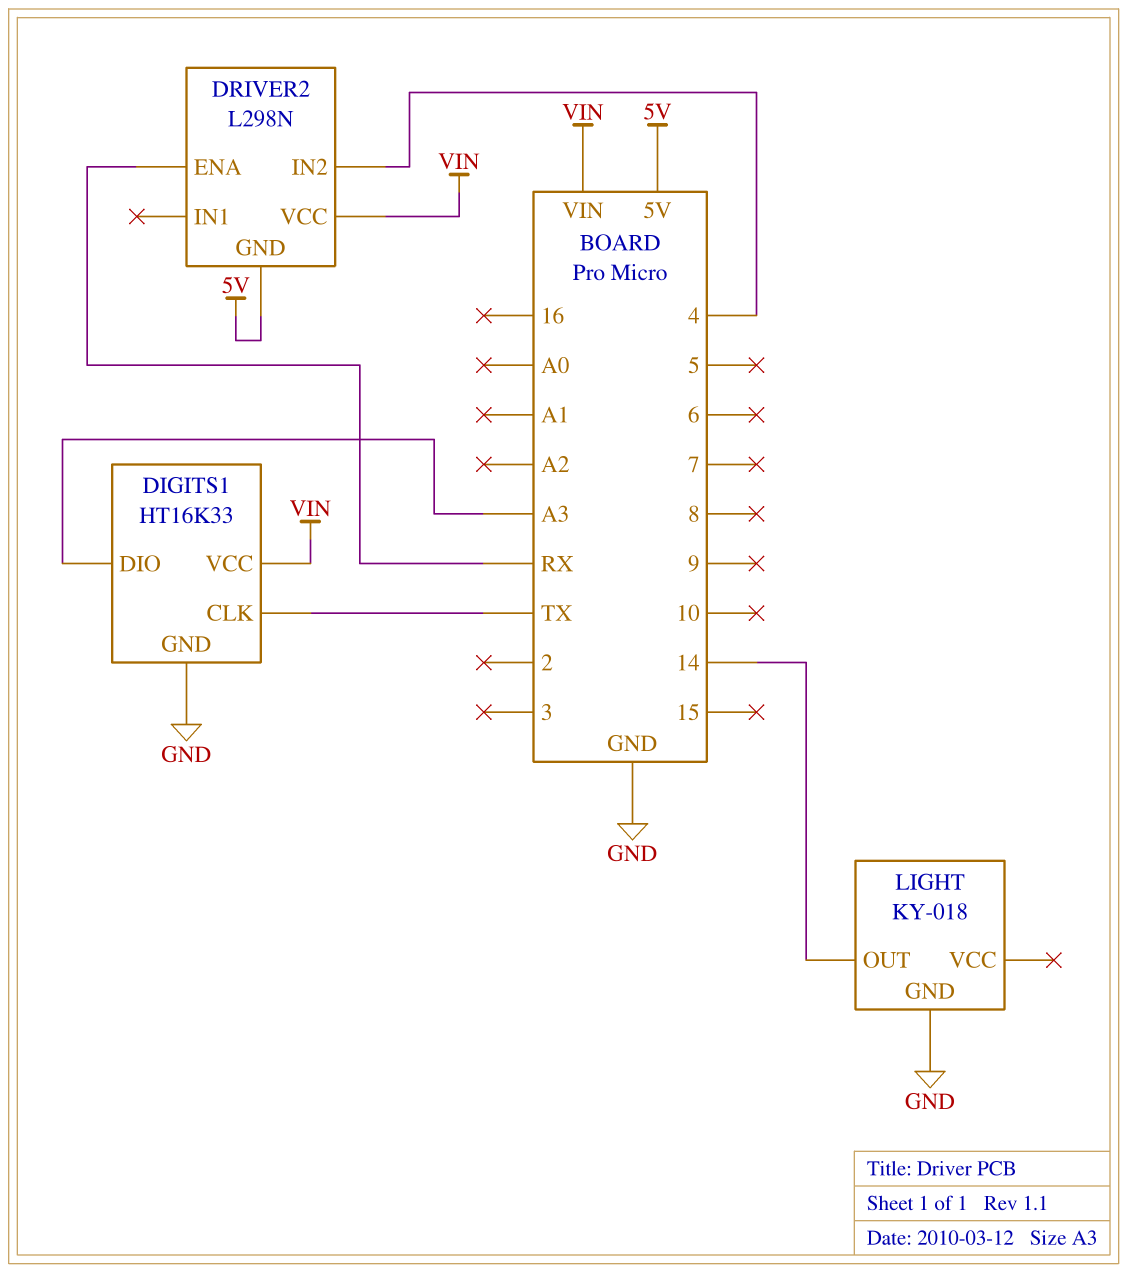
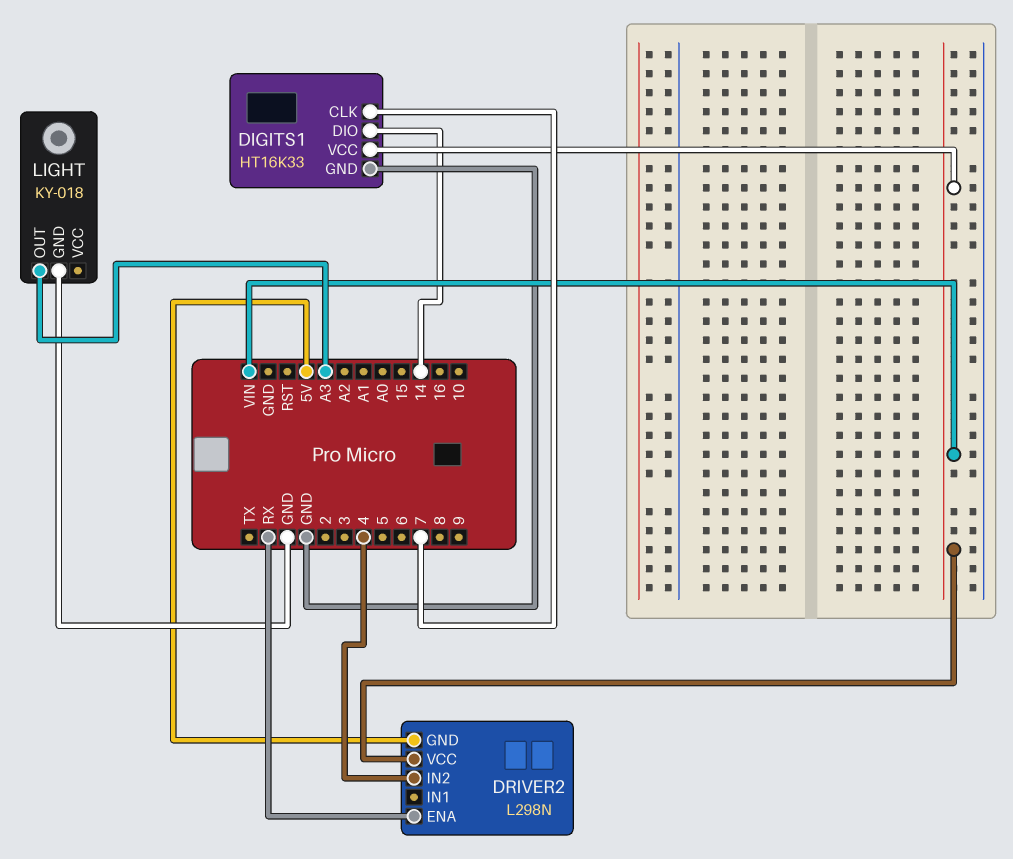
DIGITS1 pin CLK: TX -> 7
DIGITS1 pin DIO: A3 -> 14
LIGHT pin OUT: 14 -> A3

